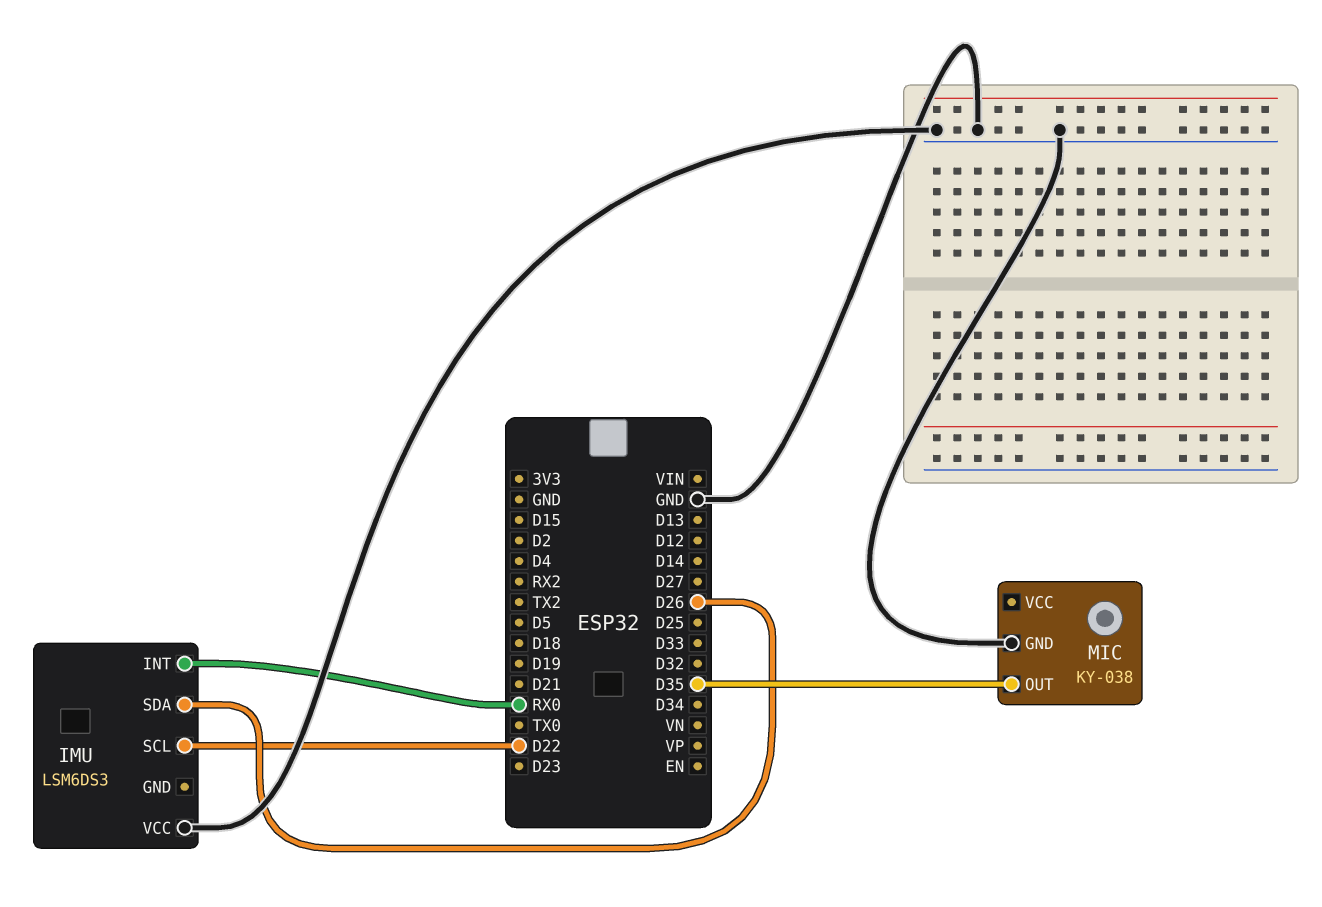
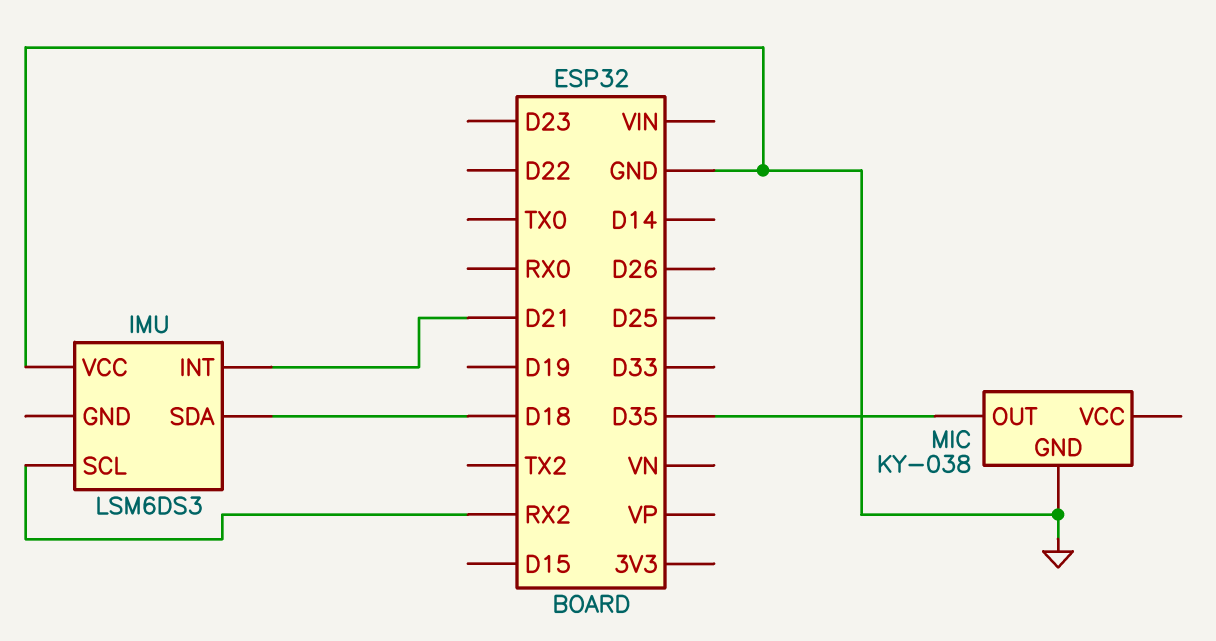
IMU pin INT: RX0 -> D21
IMU pin SCL: D22 -> RX2
IMU pin SDA: D26 -> D18

